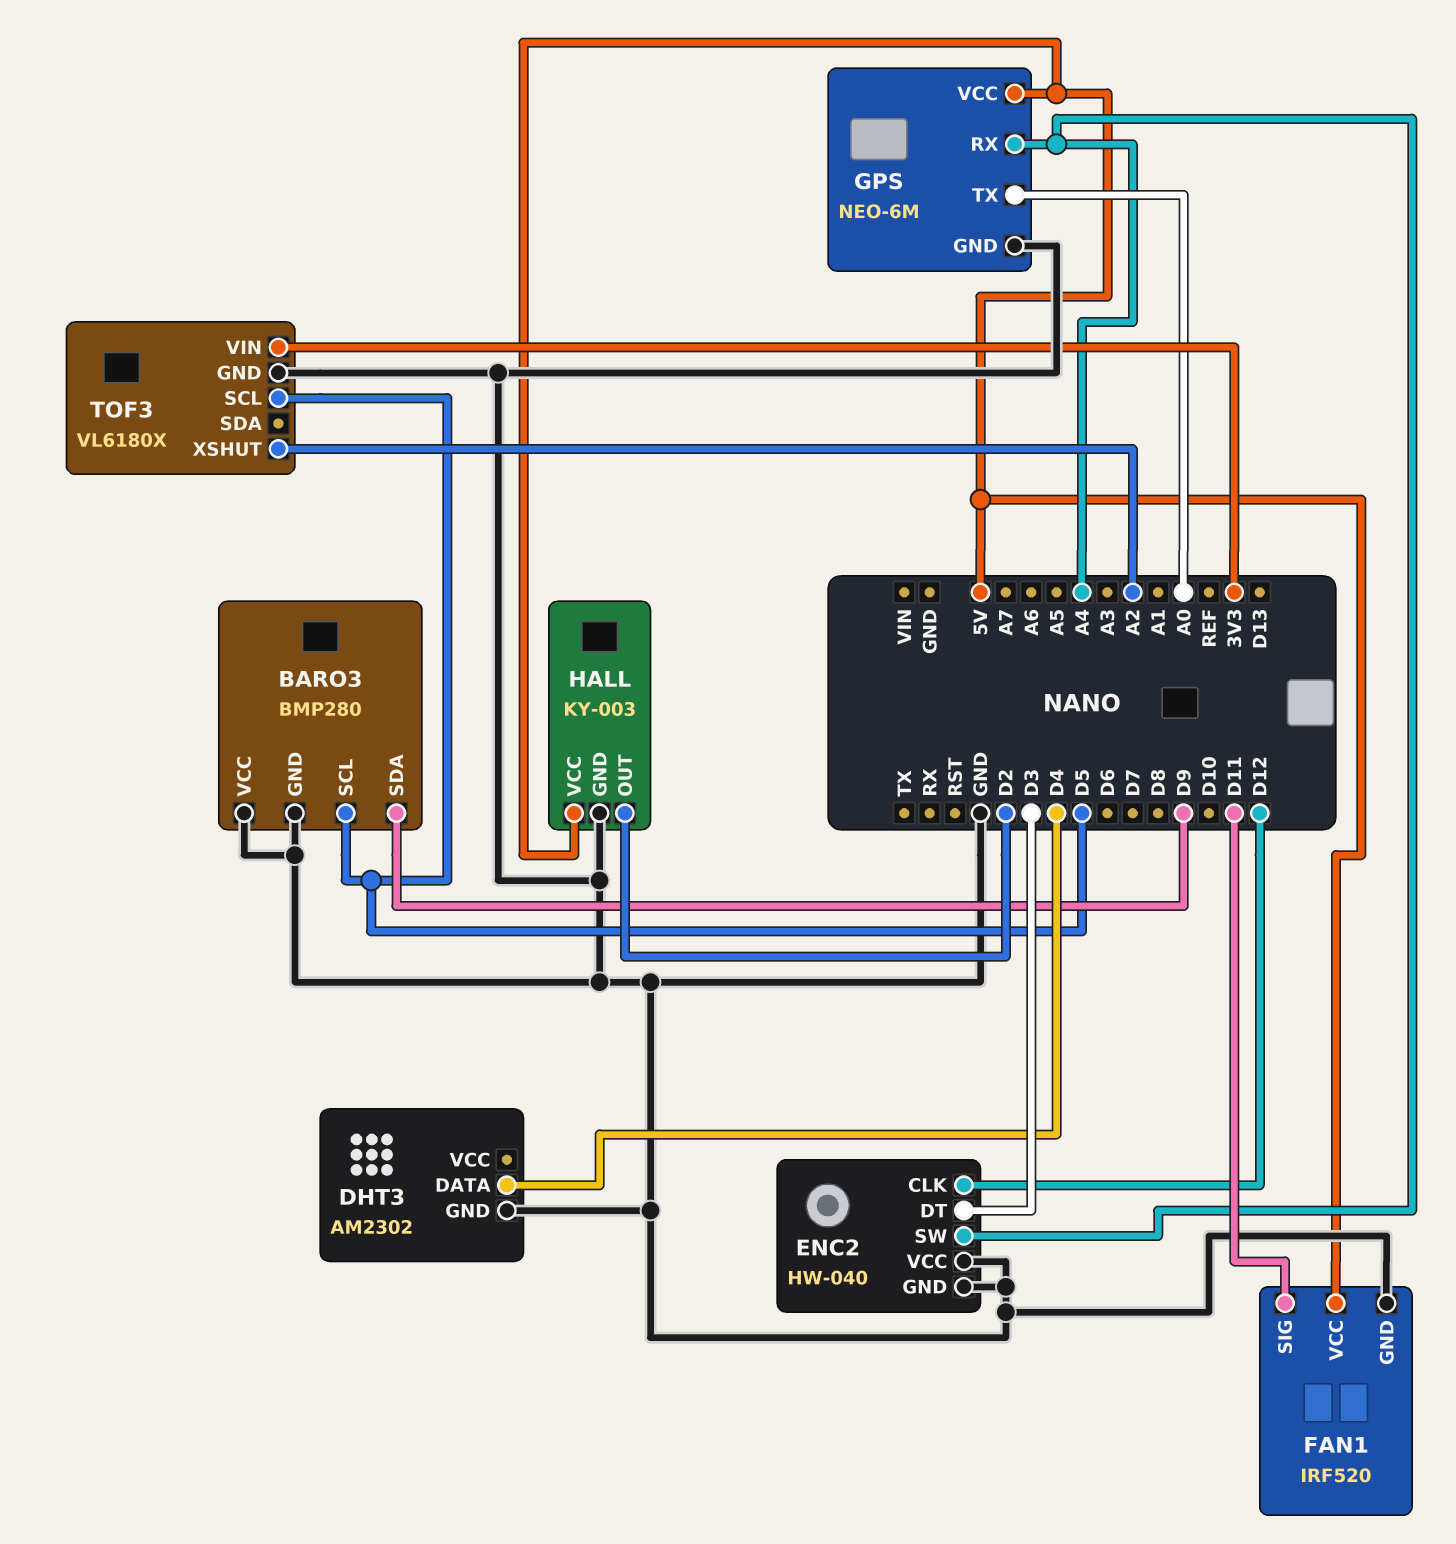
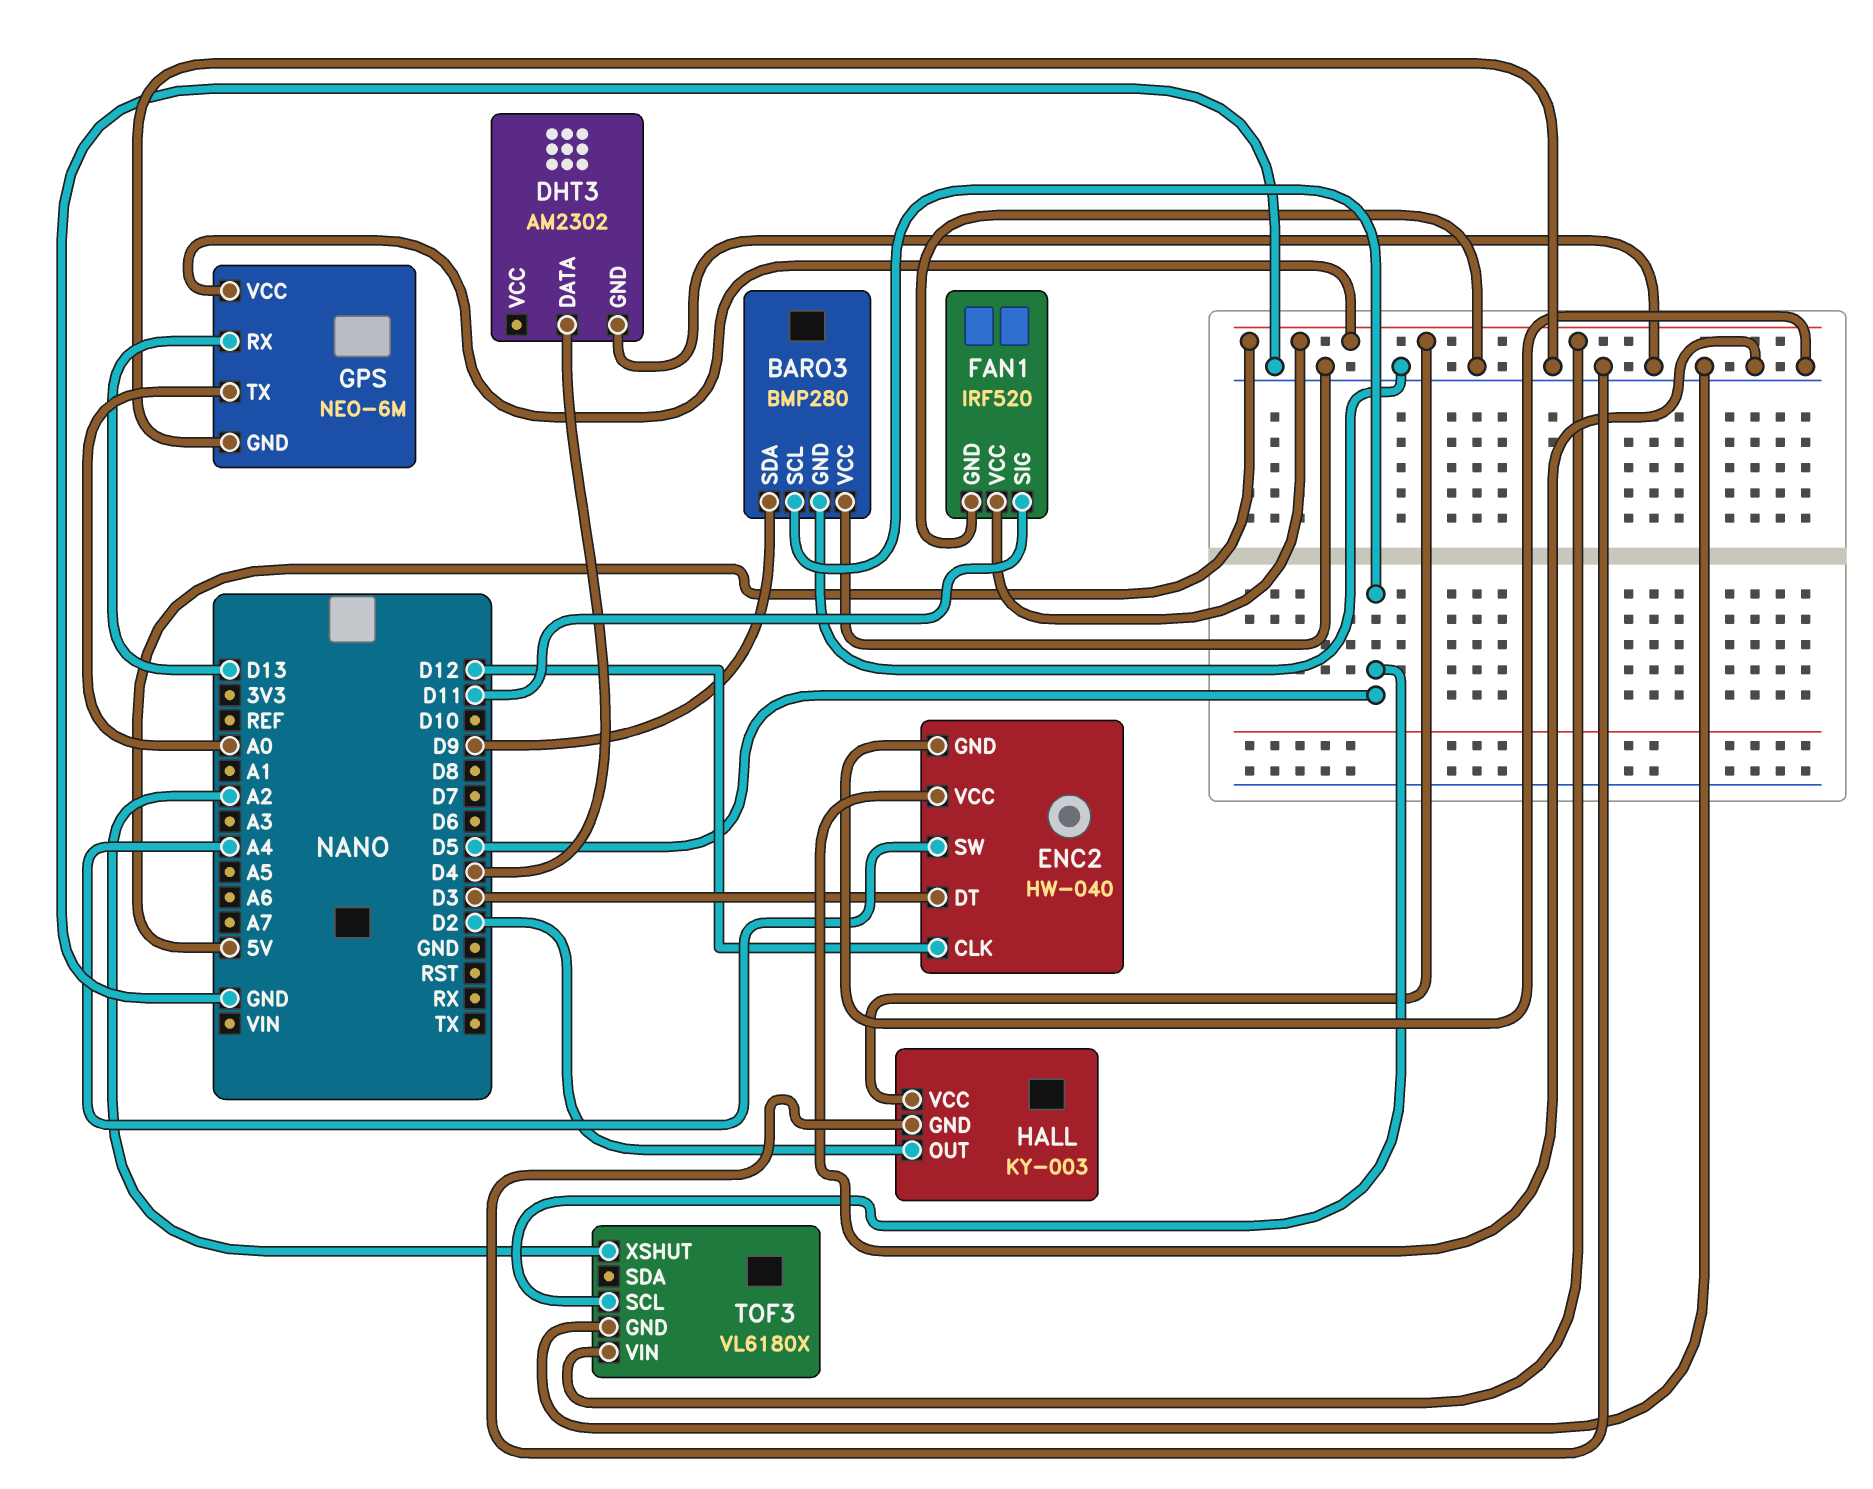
GPS pin RX: A4 -> D13
TOF3 pin VIN: 3V3 -> 5V

